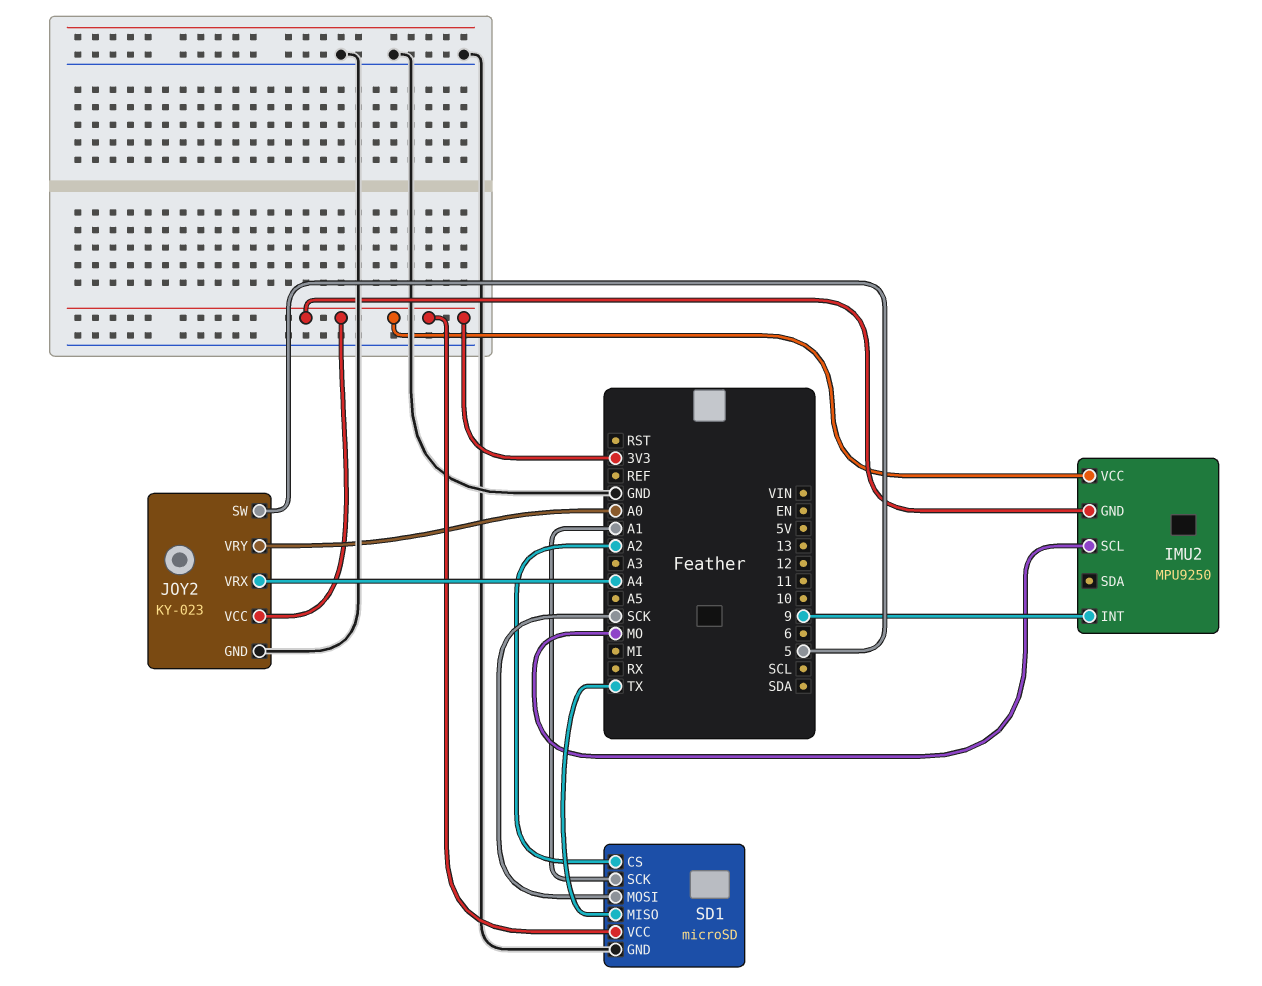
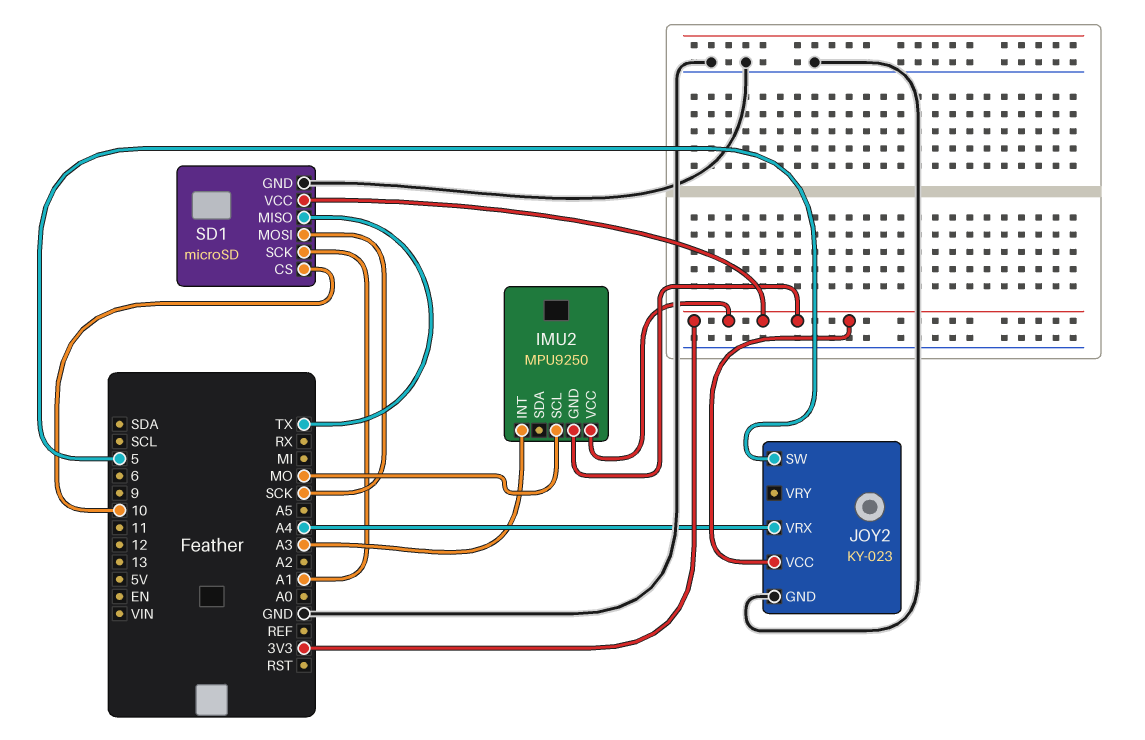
IMU2 pin INT: 9 -> A3
JOY2 pin VRY: A0 -> none
SD1 pin CS: A2 -> 10

